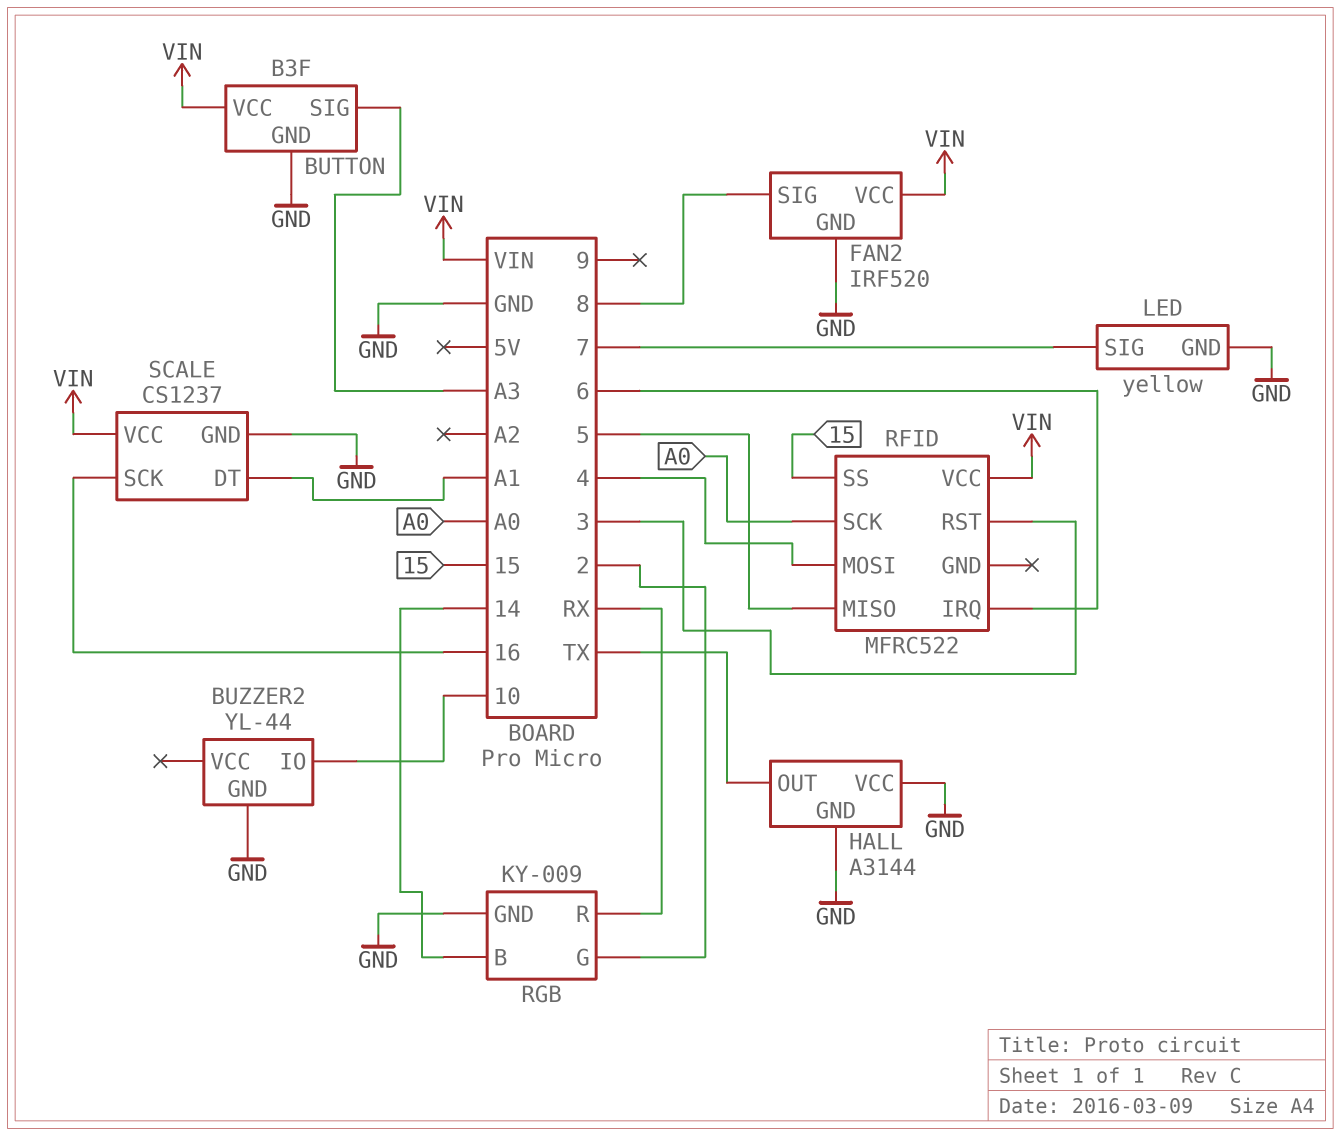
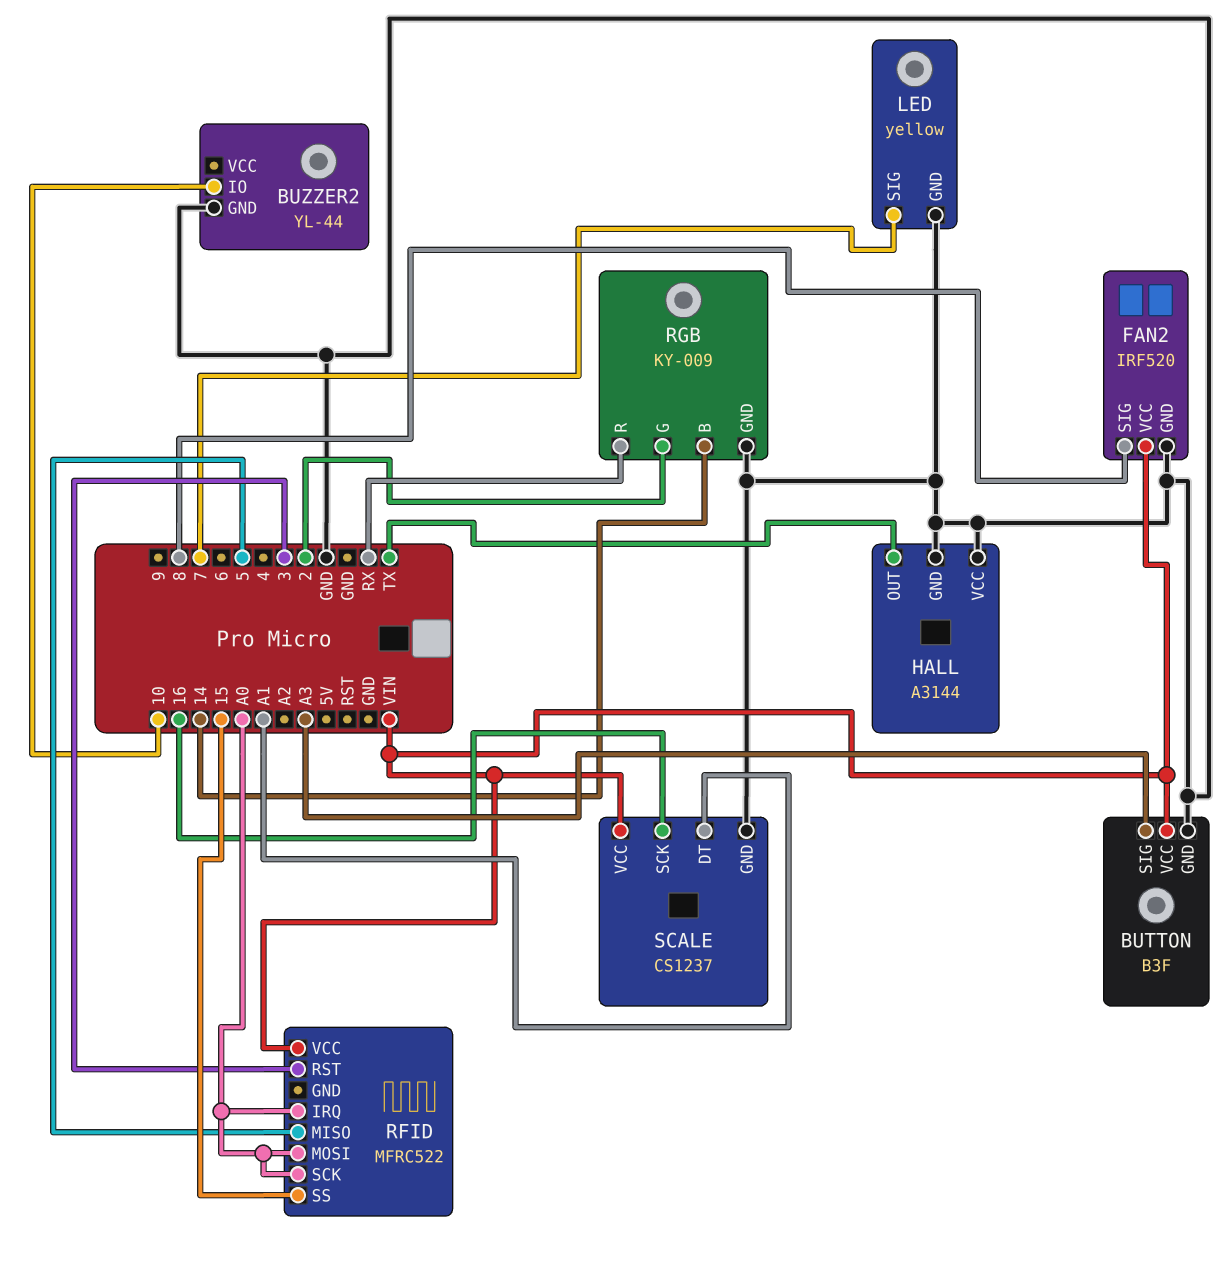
RFID pin IRQ: 6 -> A0
RFID pin MOSI: 4 -> A0

